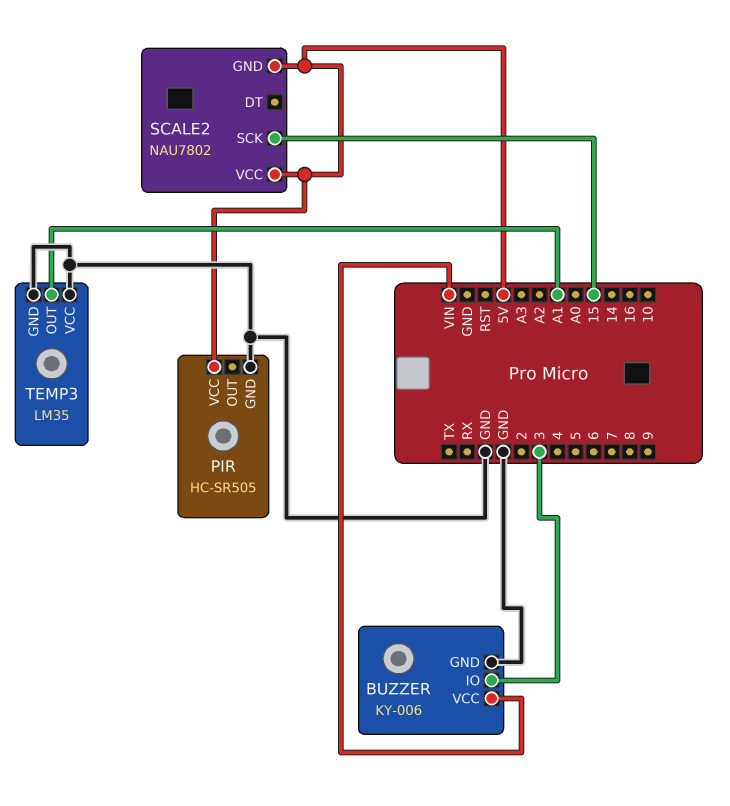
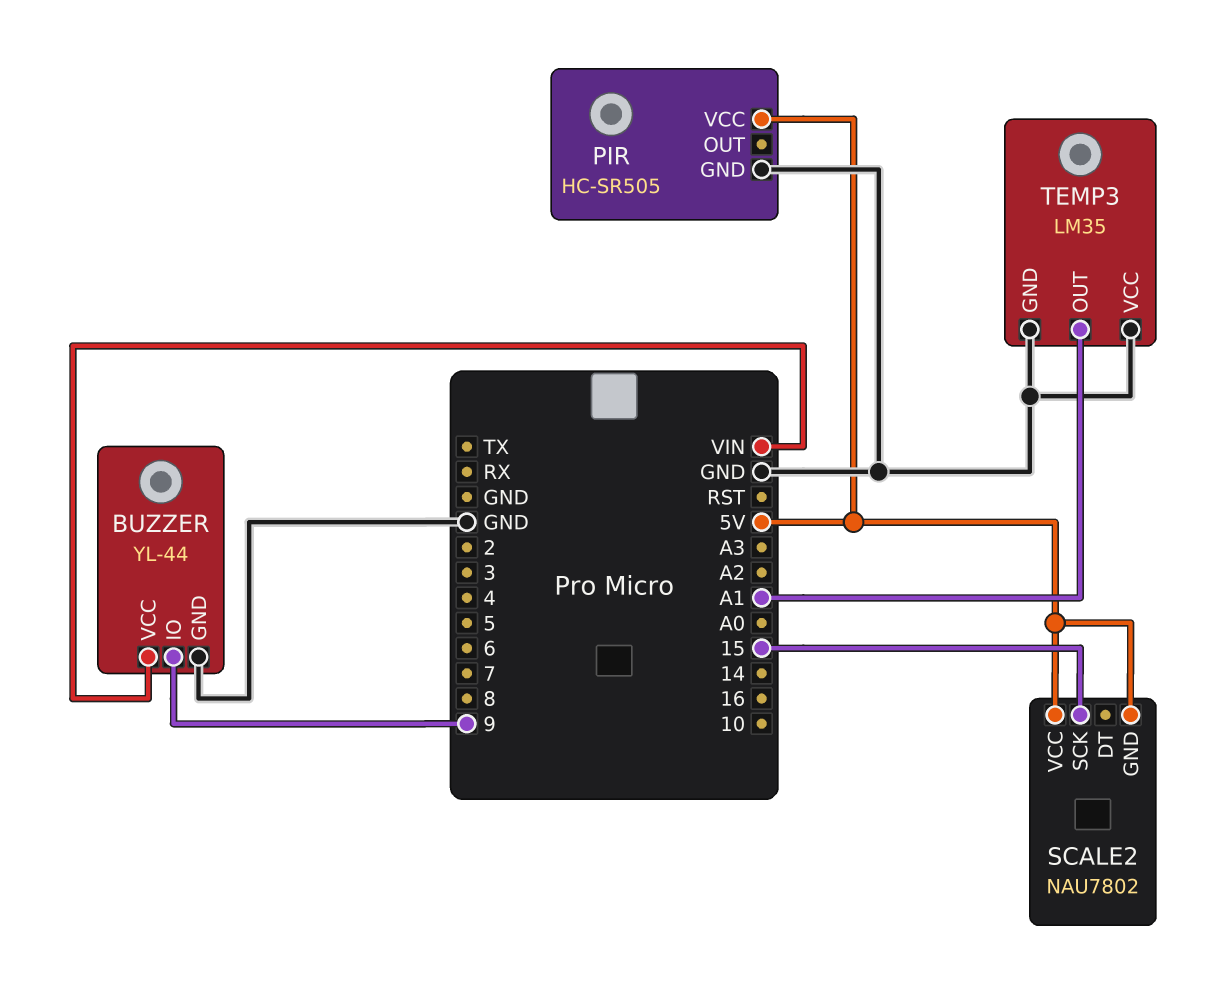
BUZZER: KY-006 -> YL-44
BUZZER pin IO: 3 -> 9

